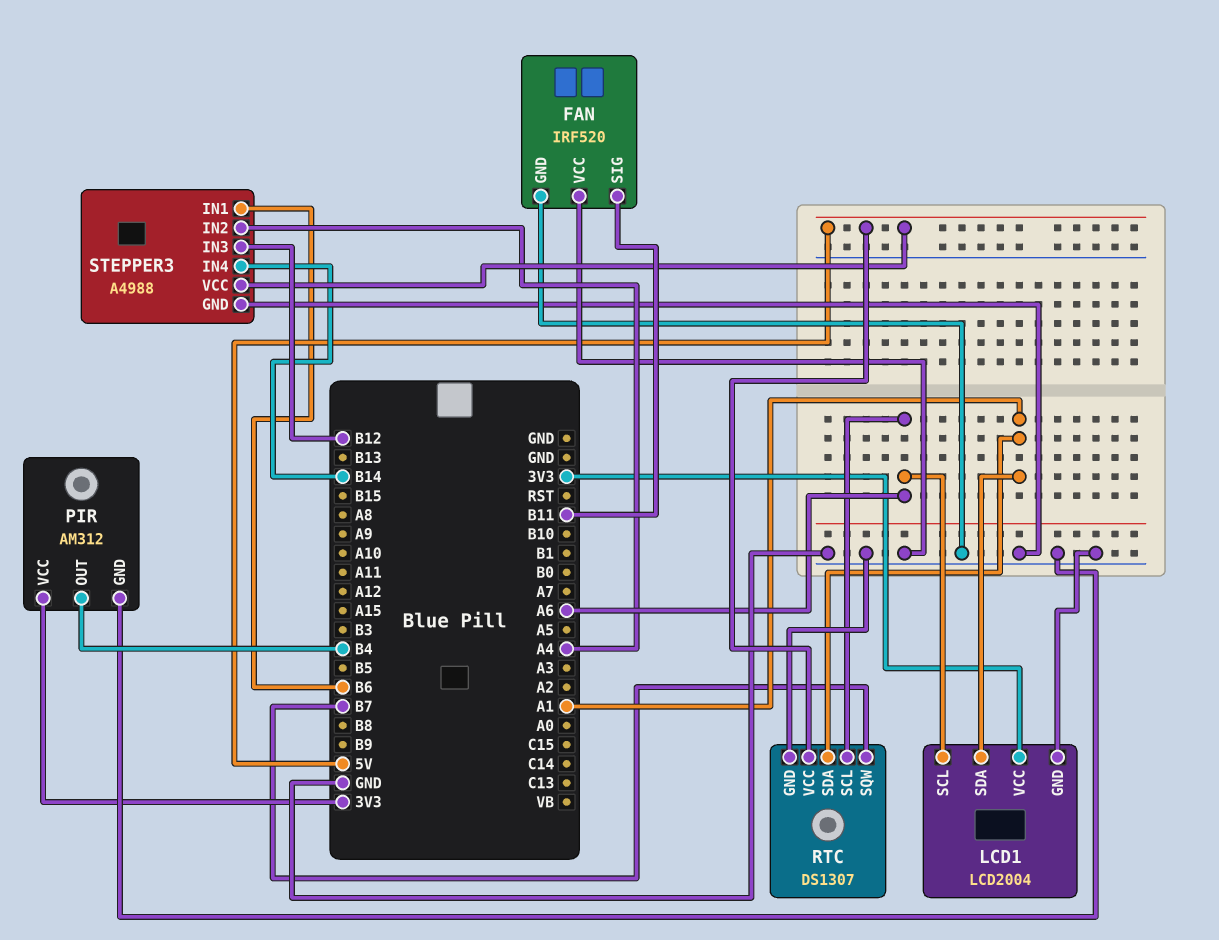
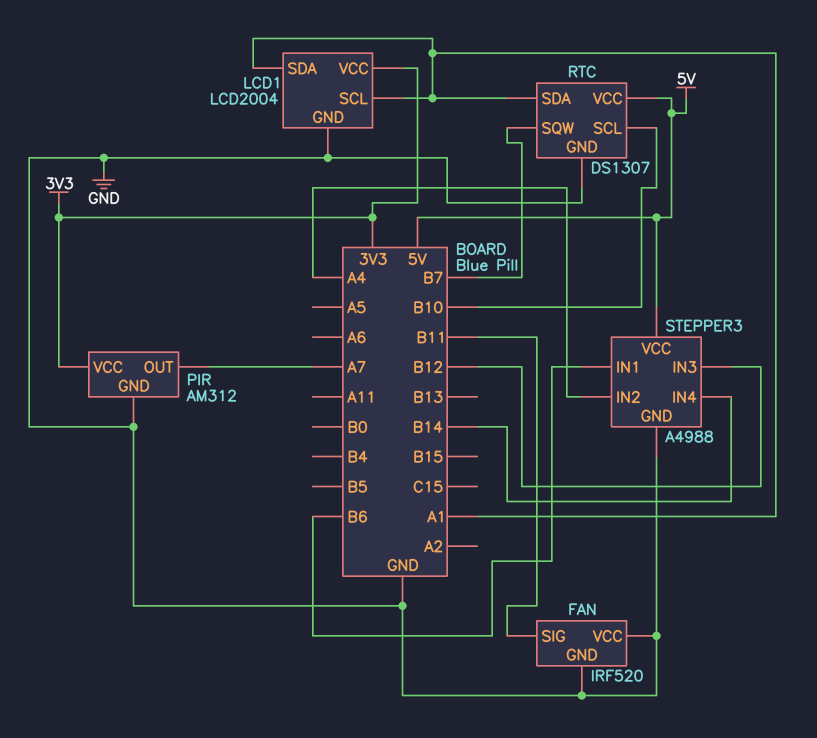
LCD1 pin SCL: A6 -> A1
PIR pin OUT: B4 -> A7
RTC pin SCL: A6 -> B10

